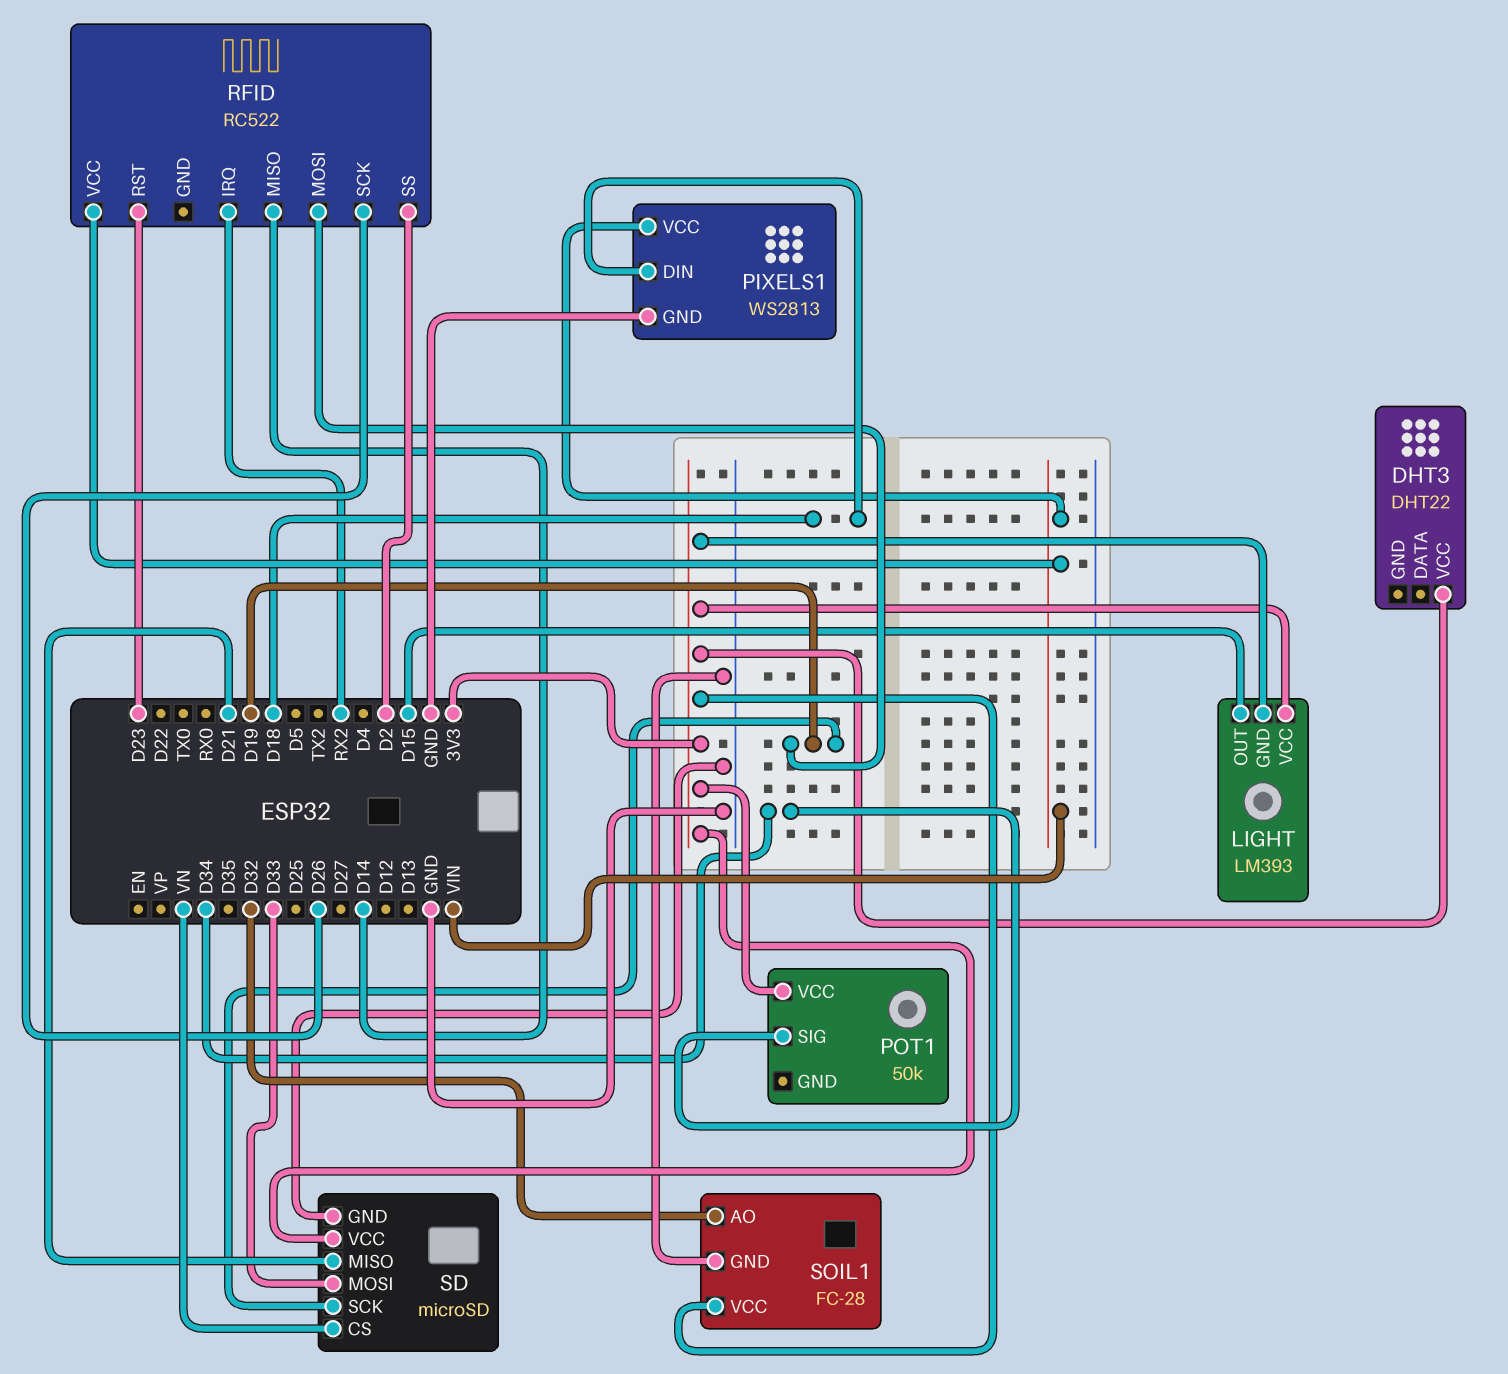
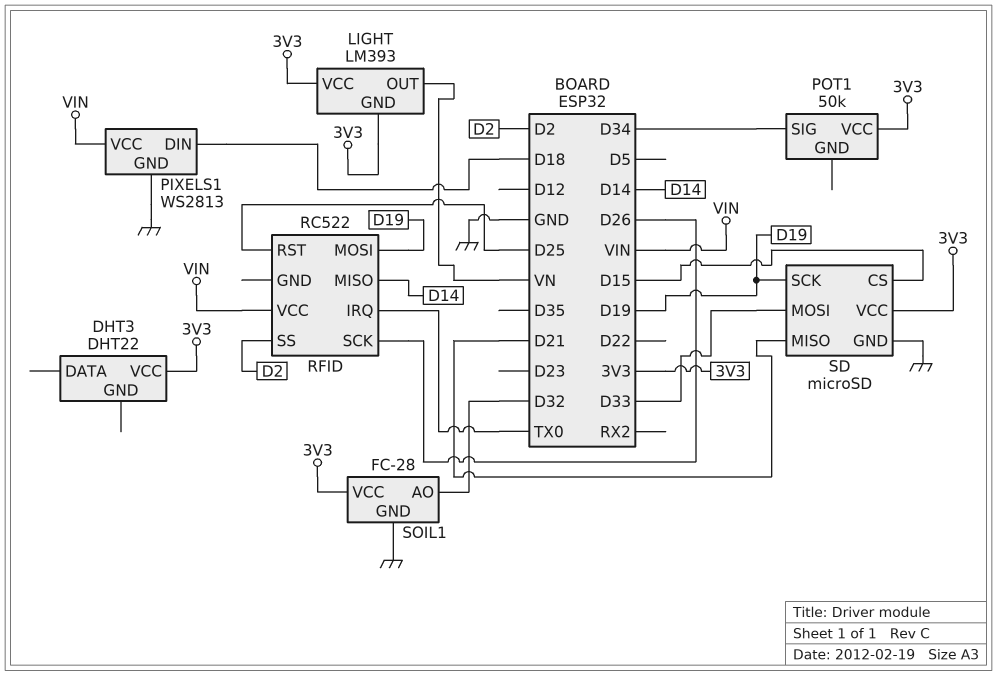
LIGHT pin OUT: D15 -> VN
RFID pin IRQ: RX2 -> TX0
RFID pin RST: D23 -> D25
SD pin CS: VN -> D15

